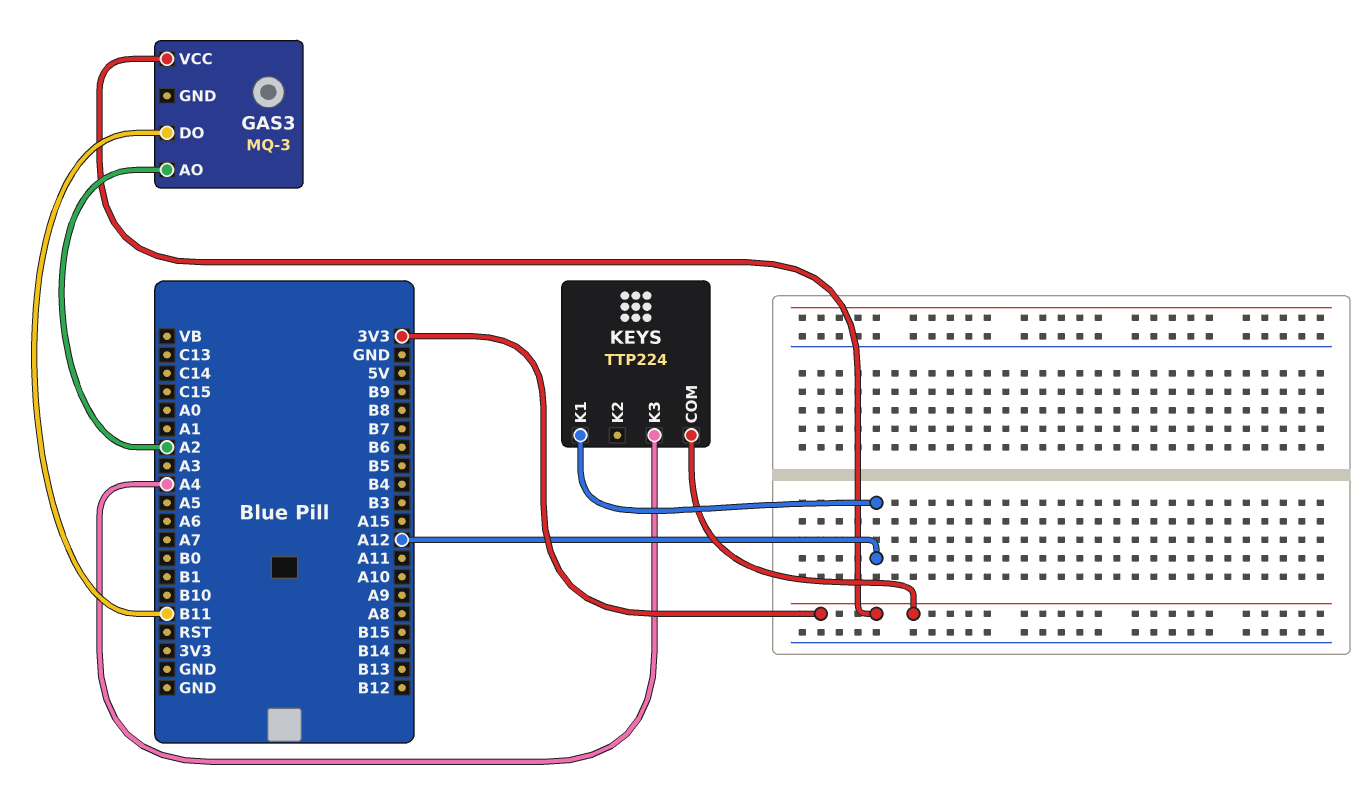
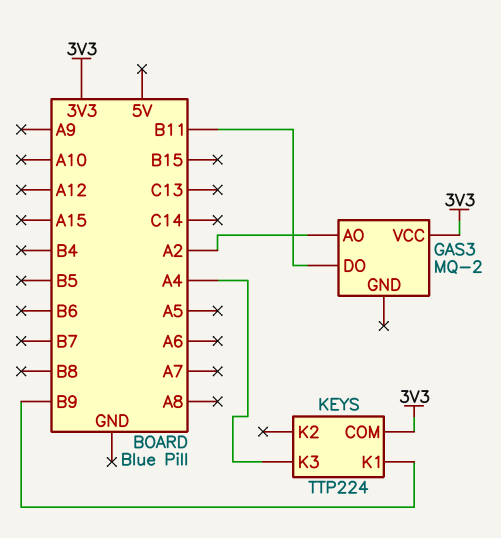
GAS3: MQ-3 -> MQ-2
KEYS pin K1: A12 -> B9

